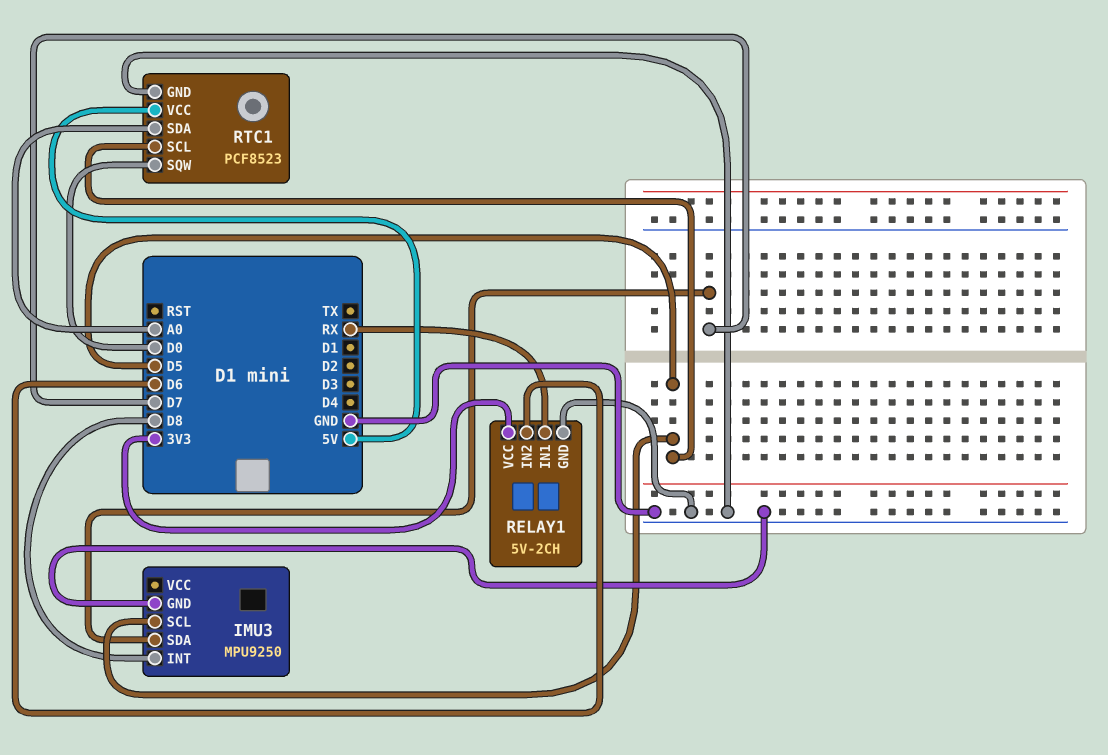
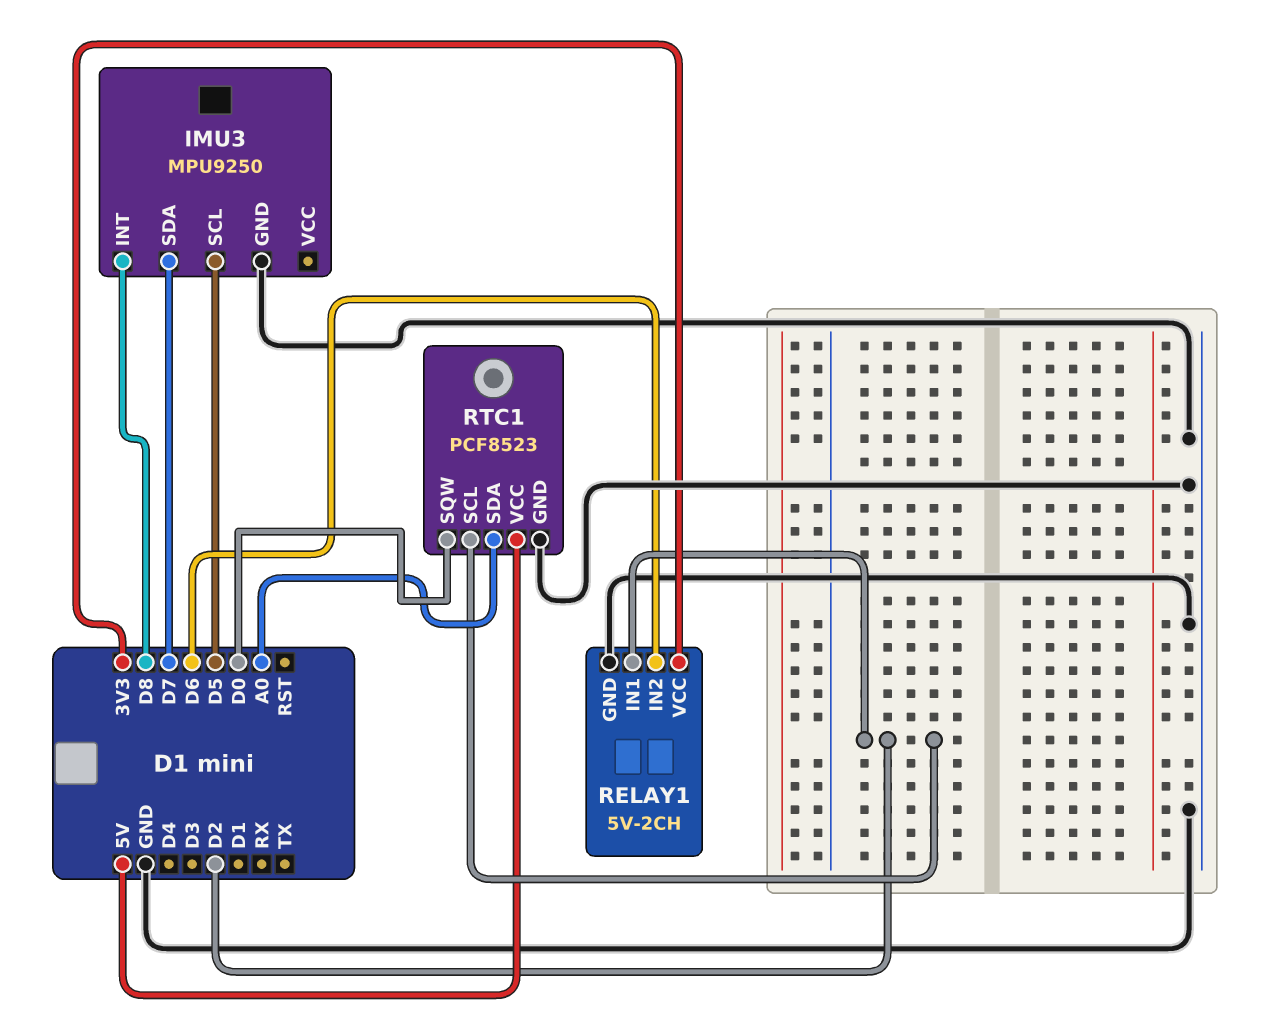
RELAY1 pin IN1: RX -> D2
RTC1 pin SCL: D5 -> D2

